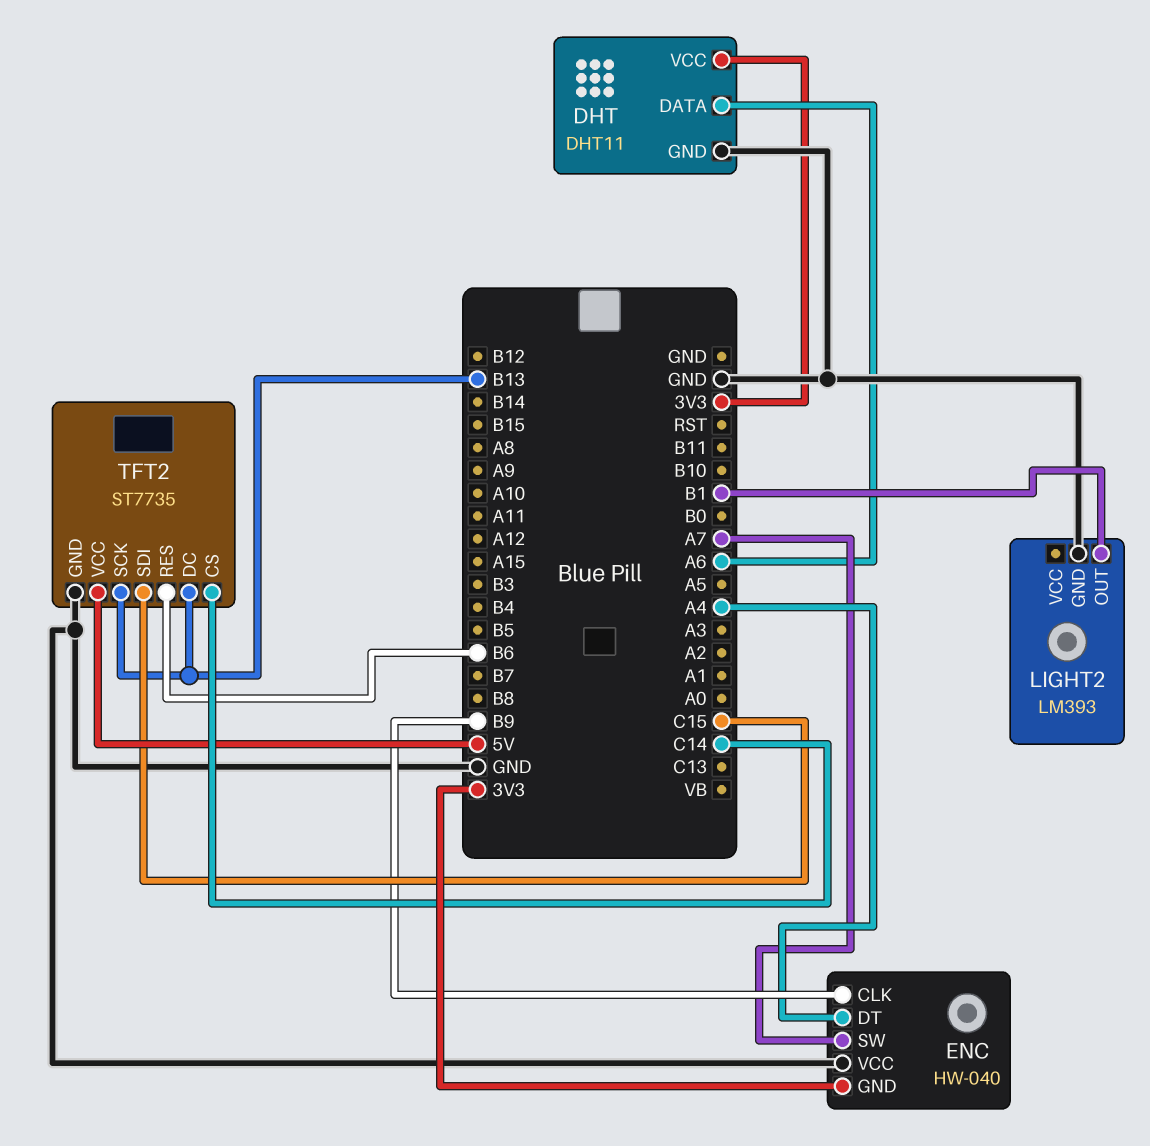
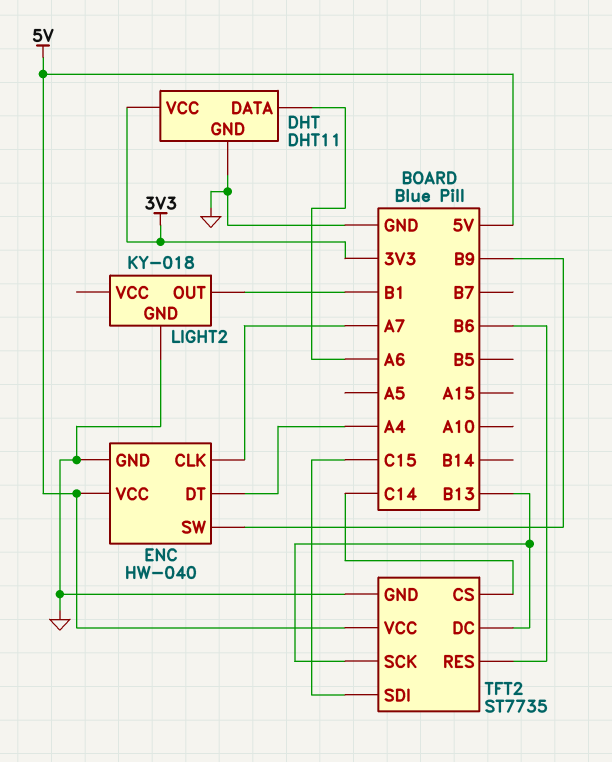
ENC pin CLK: B9 -> A7
ENC pin GND: 3V3 -> GND
ENC pin SW: A7 -> B9
ENC pin VCC: GND -> 5V
LIGHT2: LM393 -> KY-018

